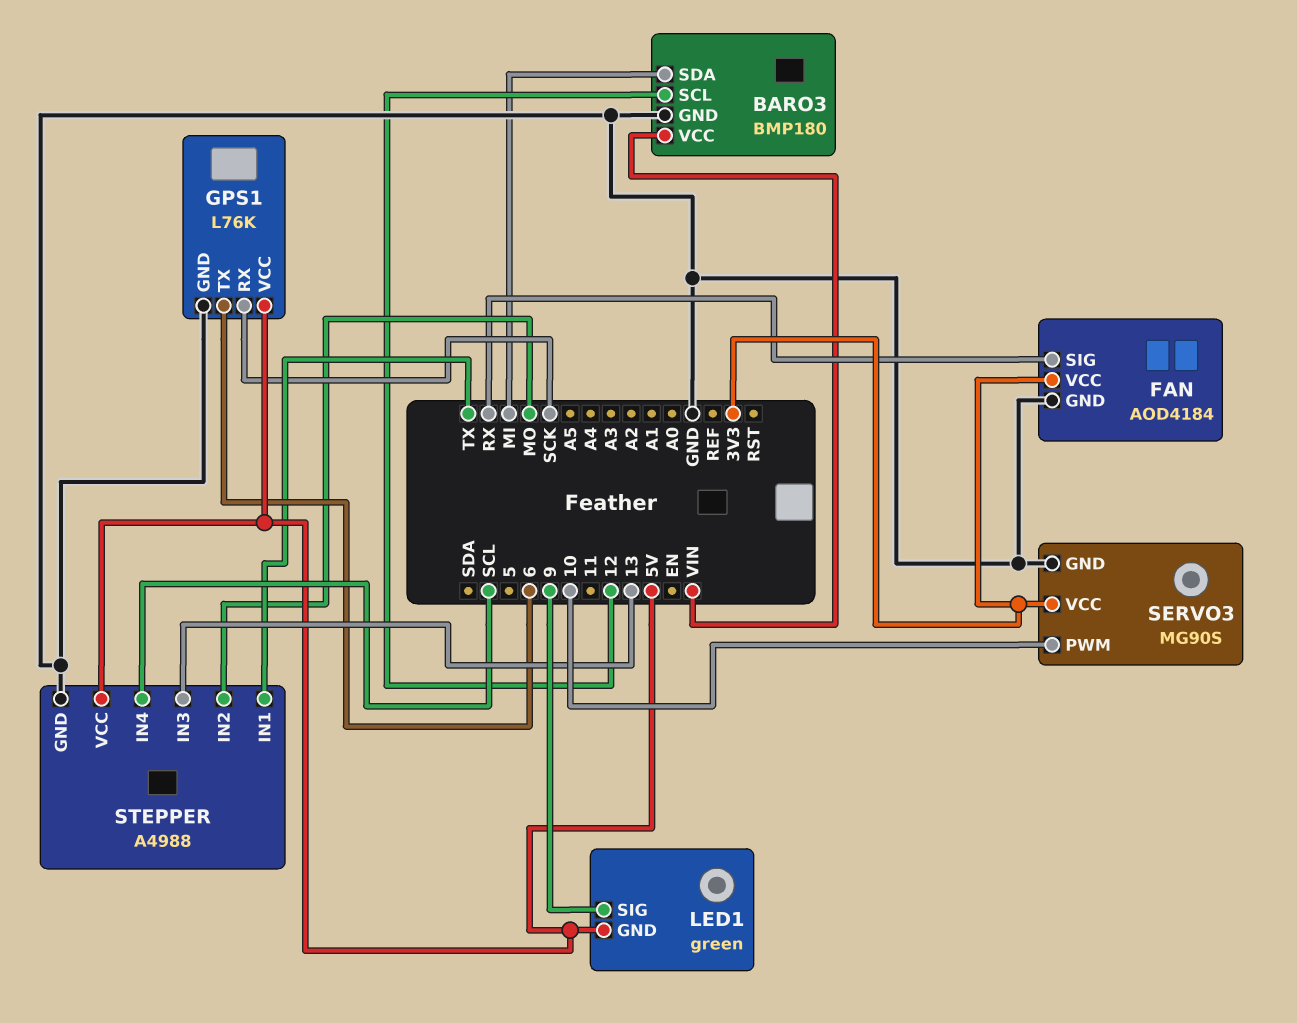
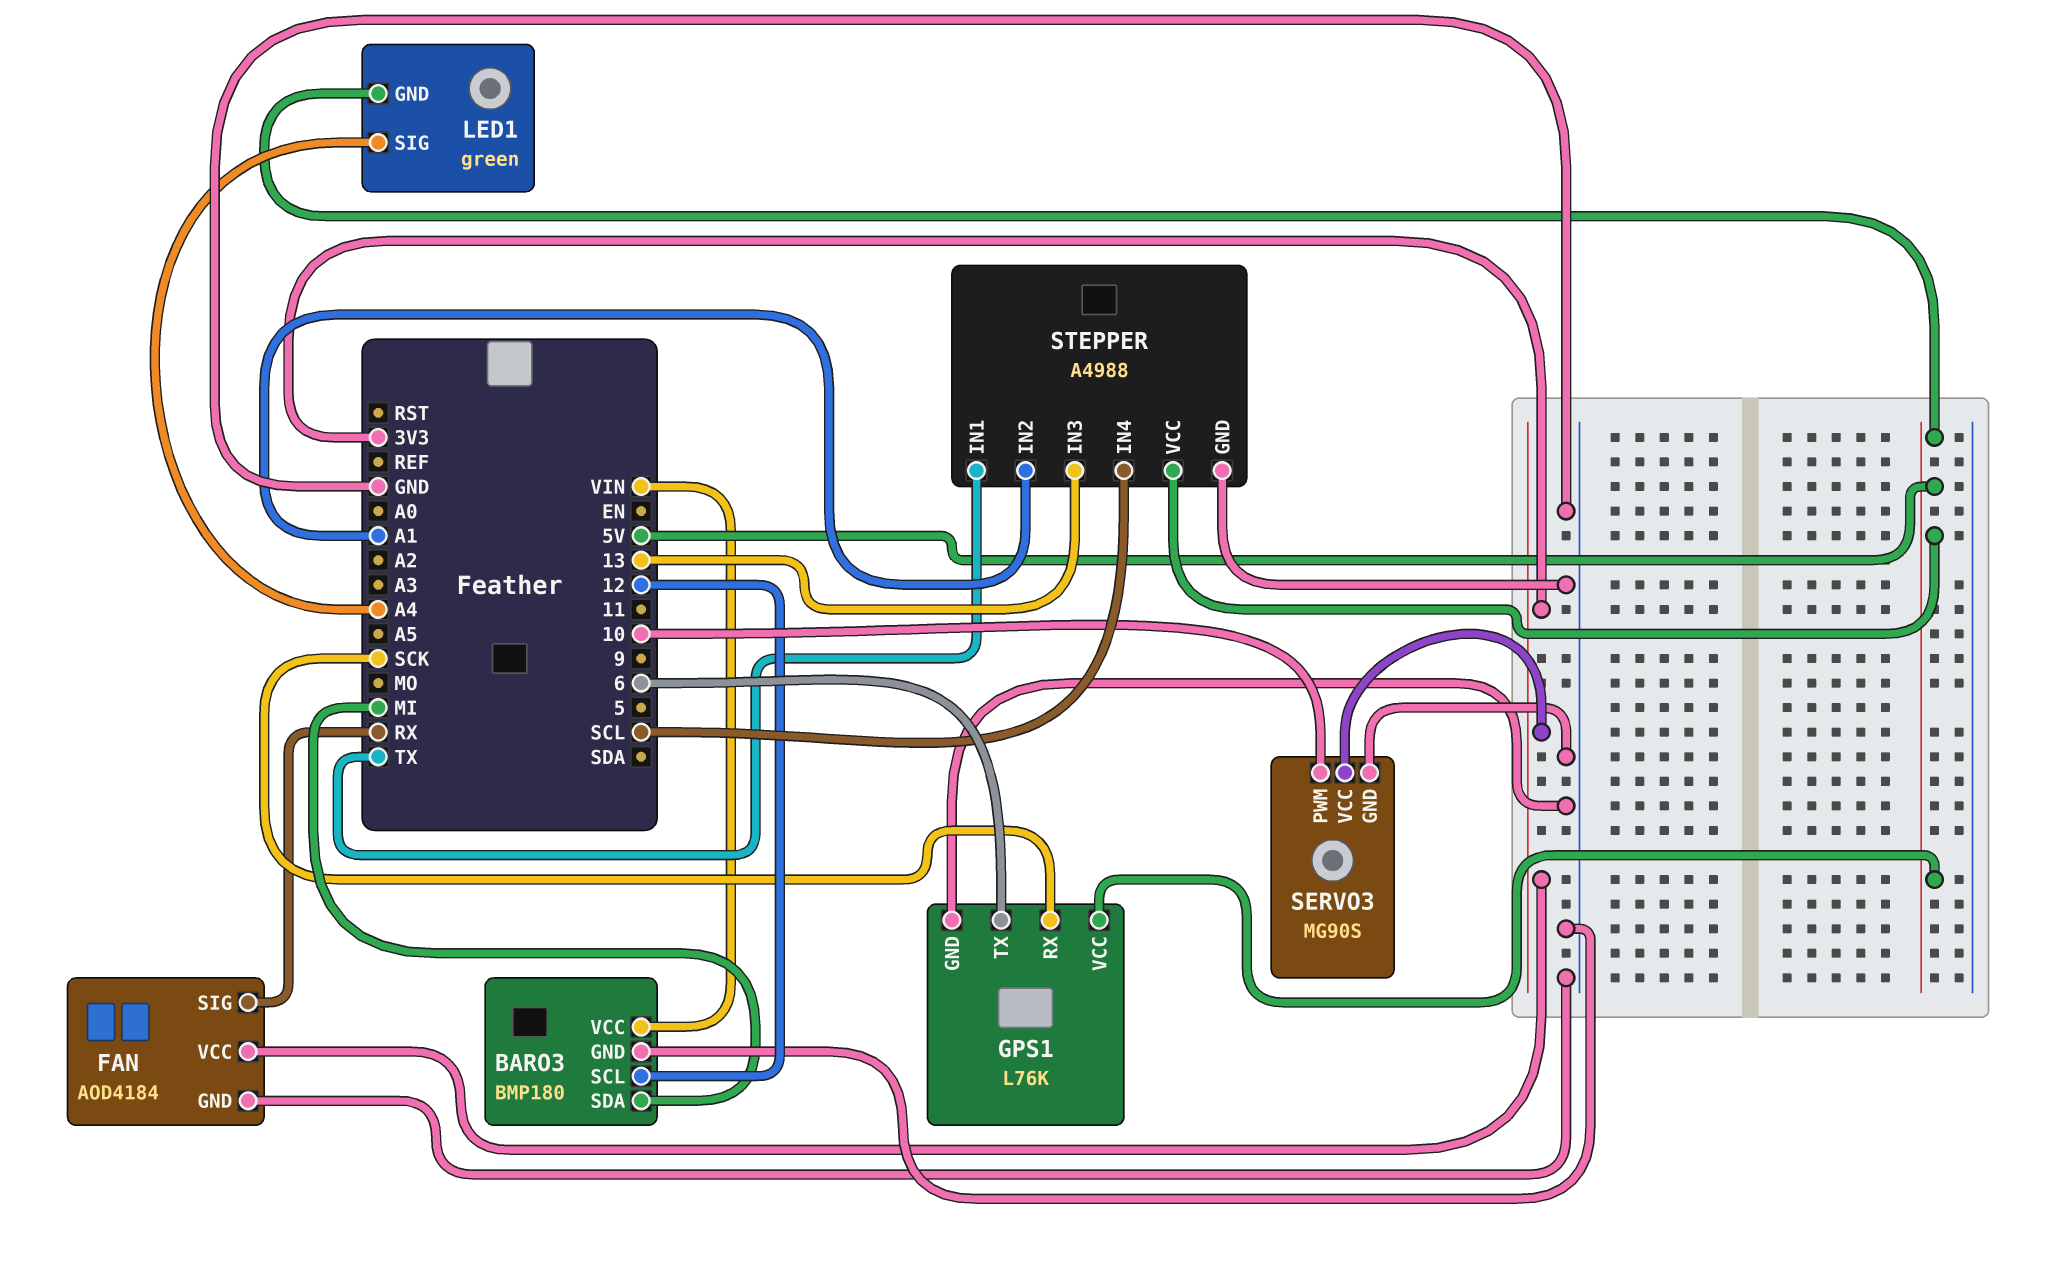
LED1 pin SIG: 9 -> A4
STEPPER pin IN2: MO -> A1

